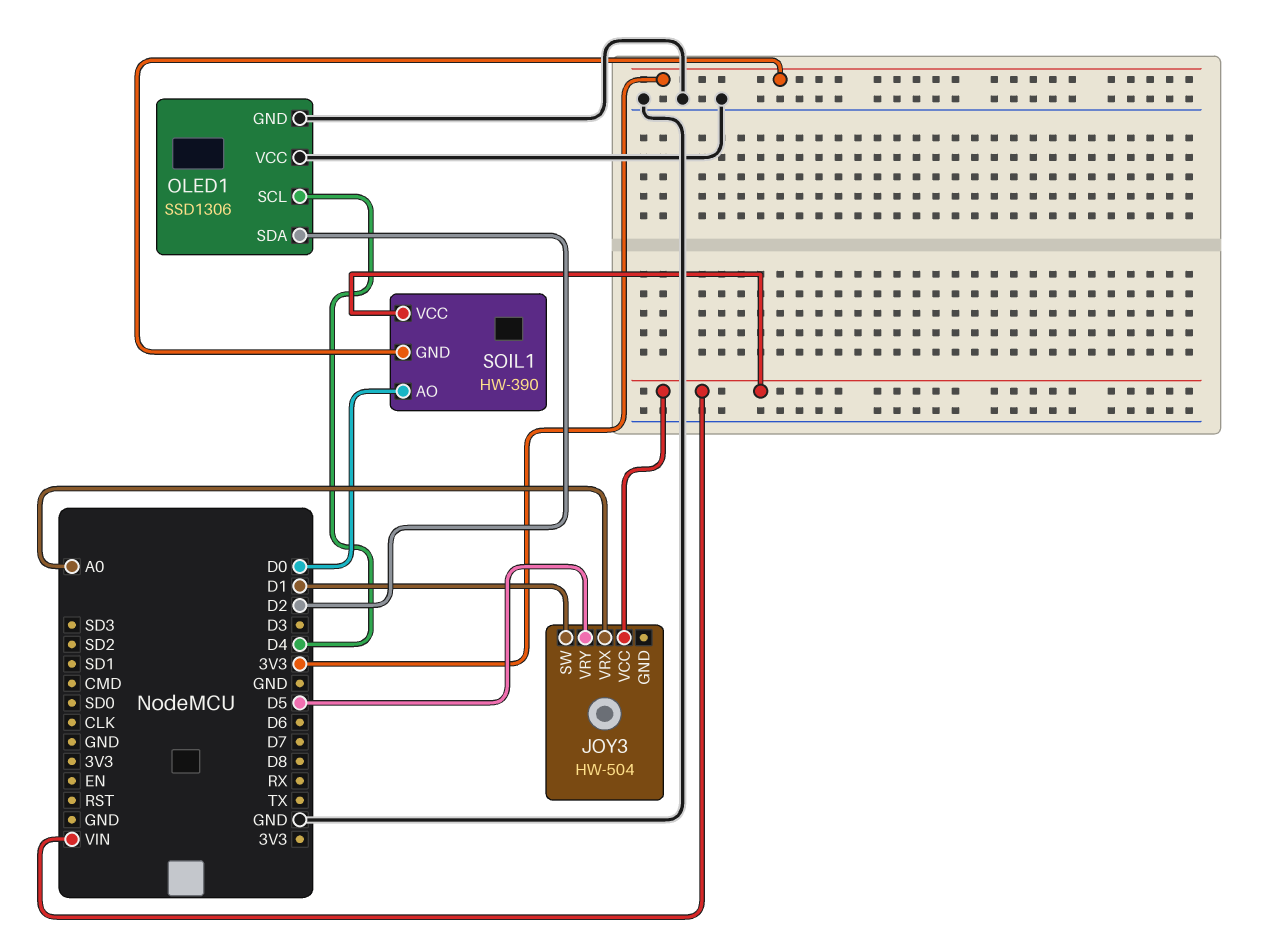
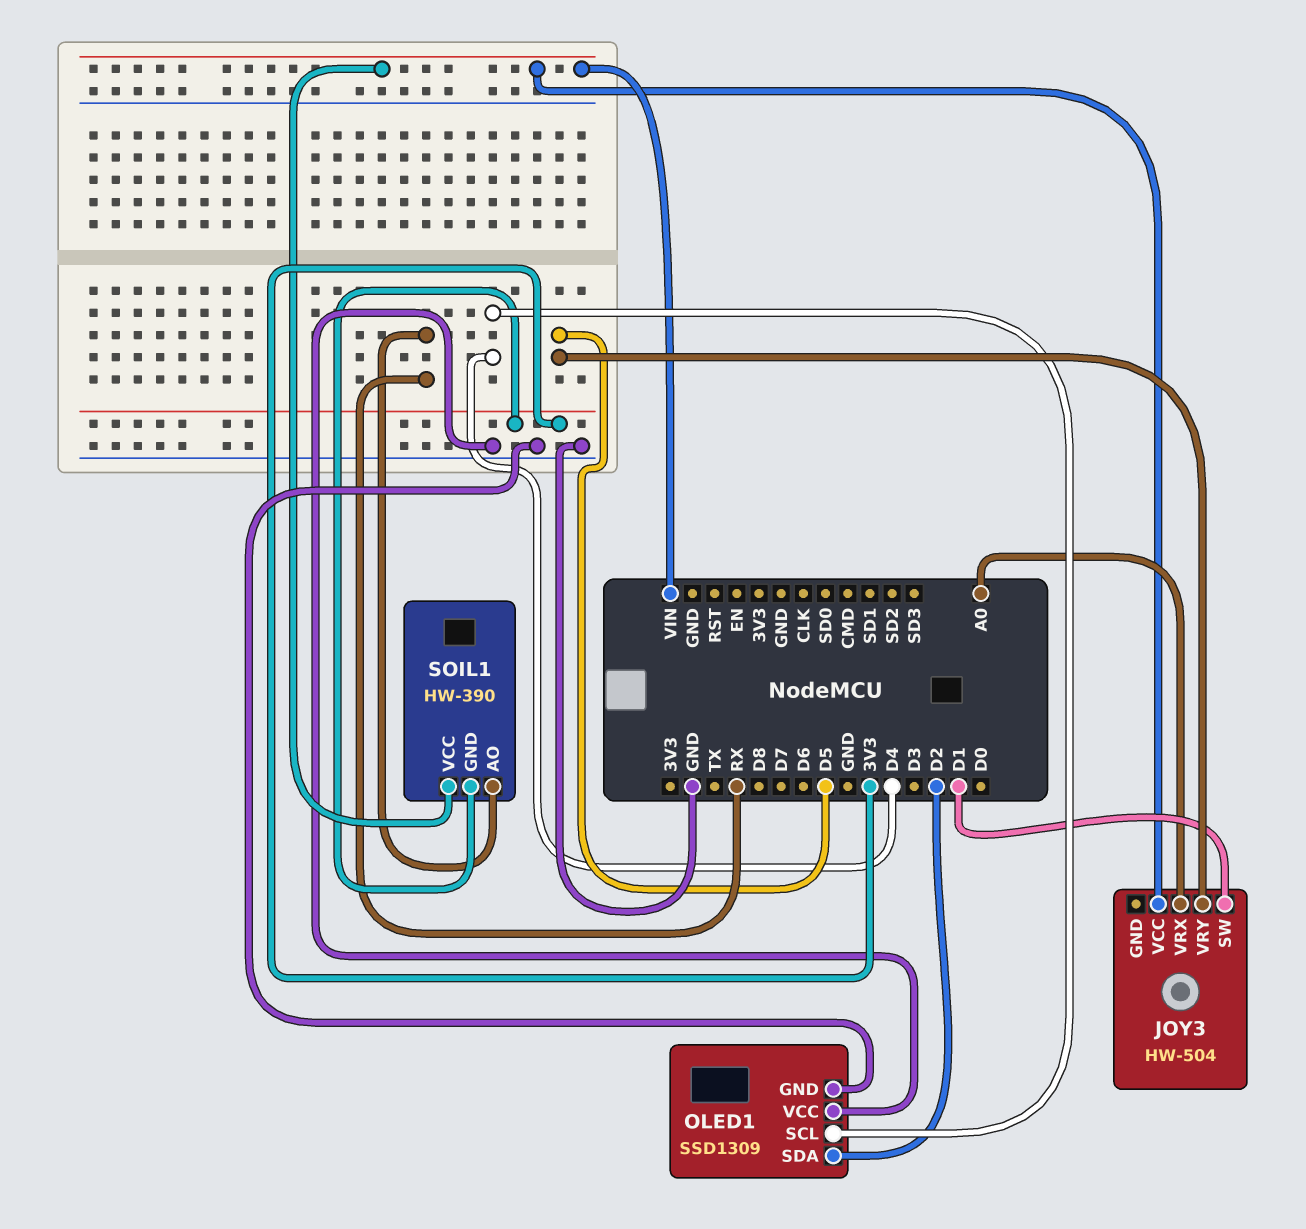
OLED1: SSD1306 -> SSD1309
SOIL1 pin AO: D0 -> RX

